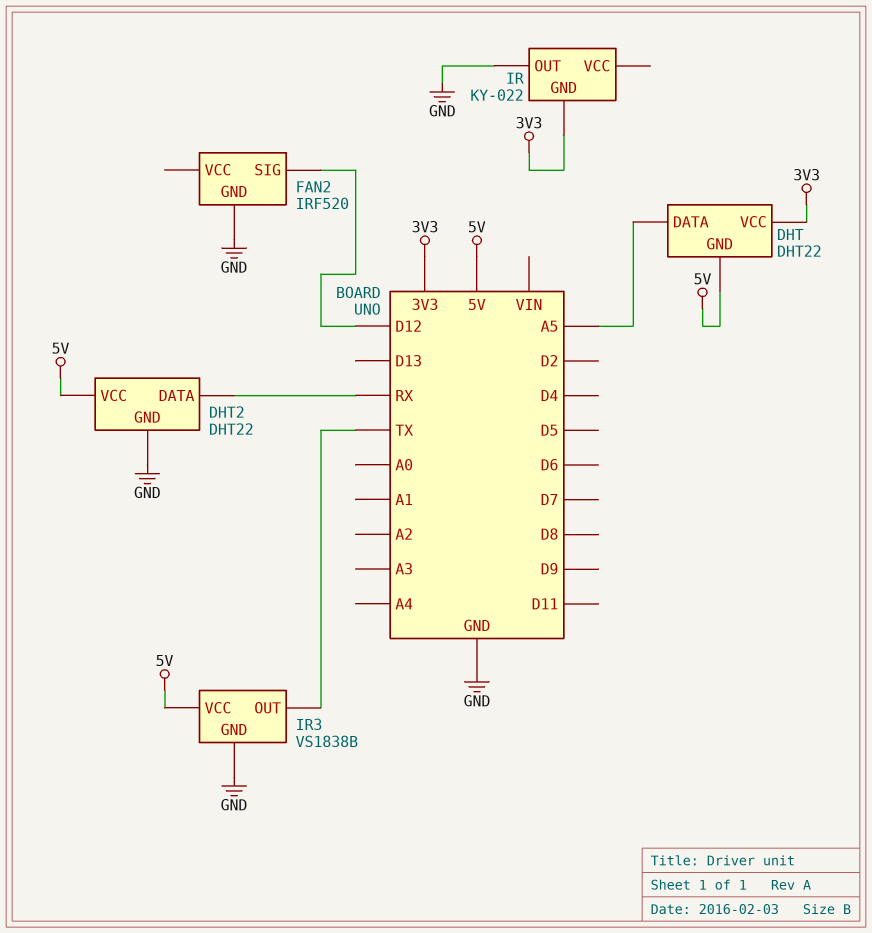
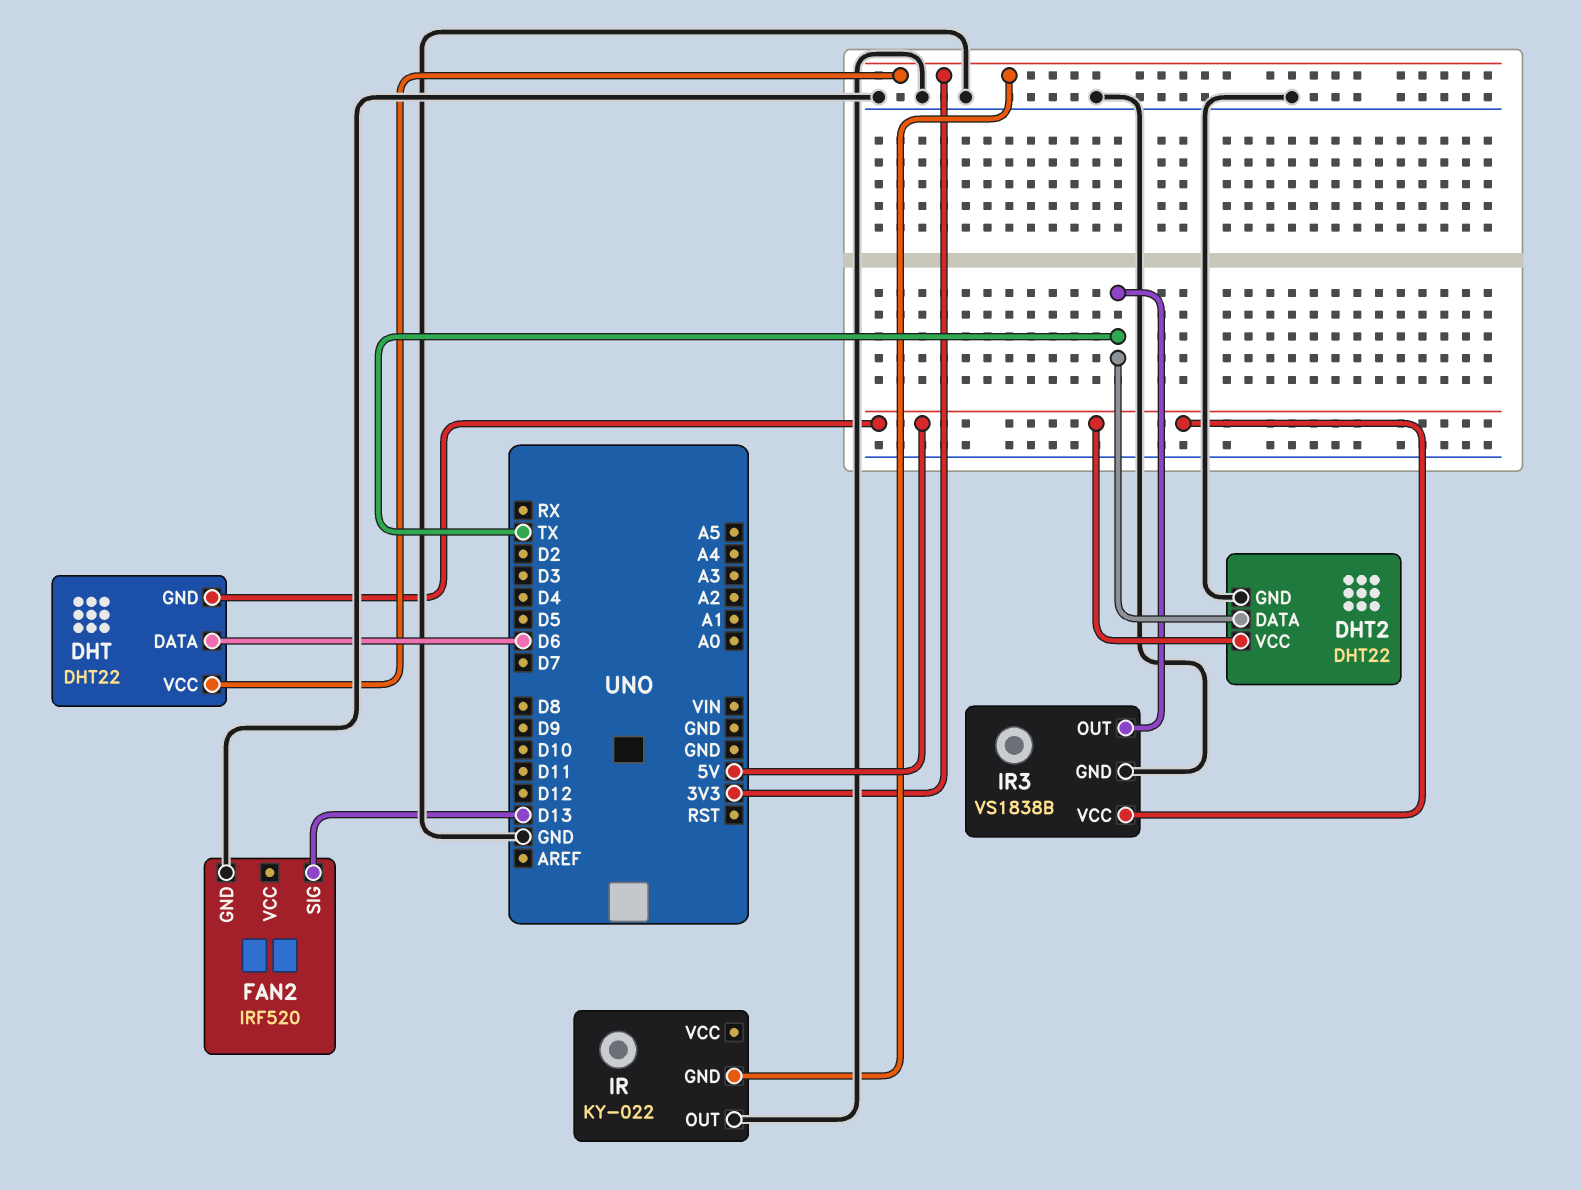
DHT pin DATA: A5 -> D6
DHT2 pin DATA: RX -> TX
FAN2 pin SIG: D12 -> D13

